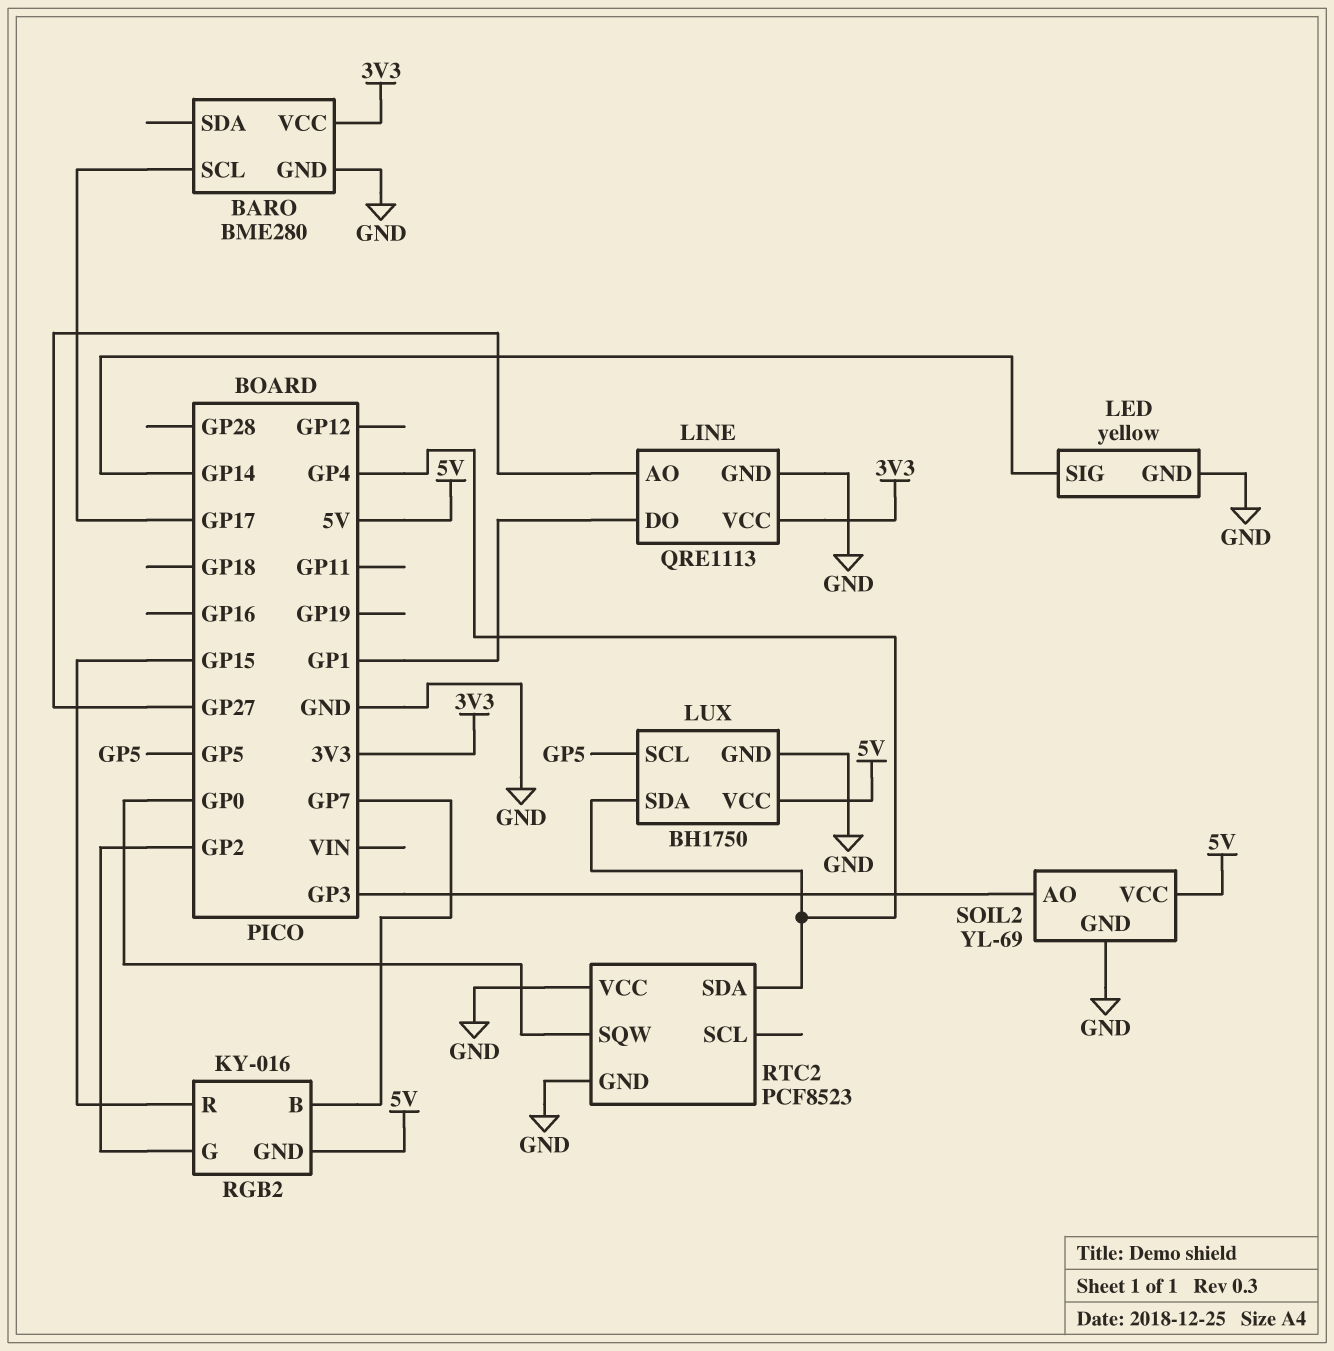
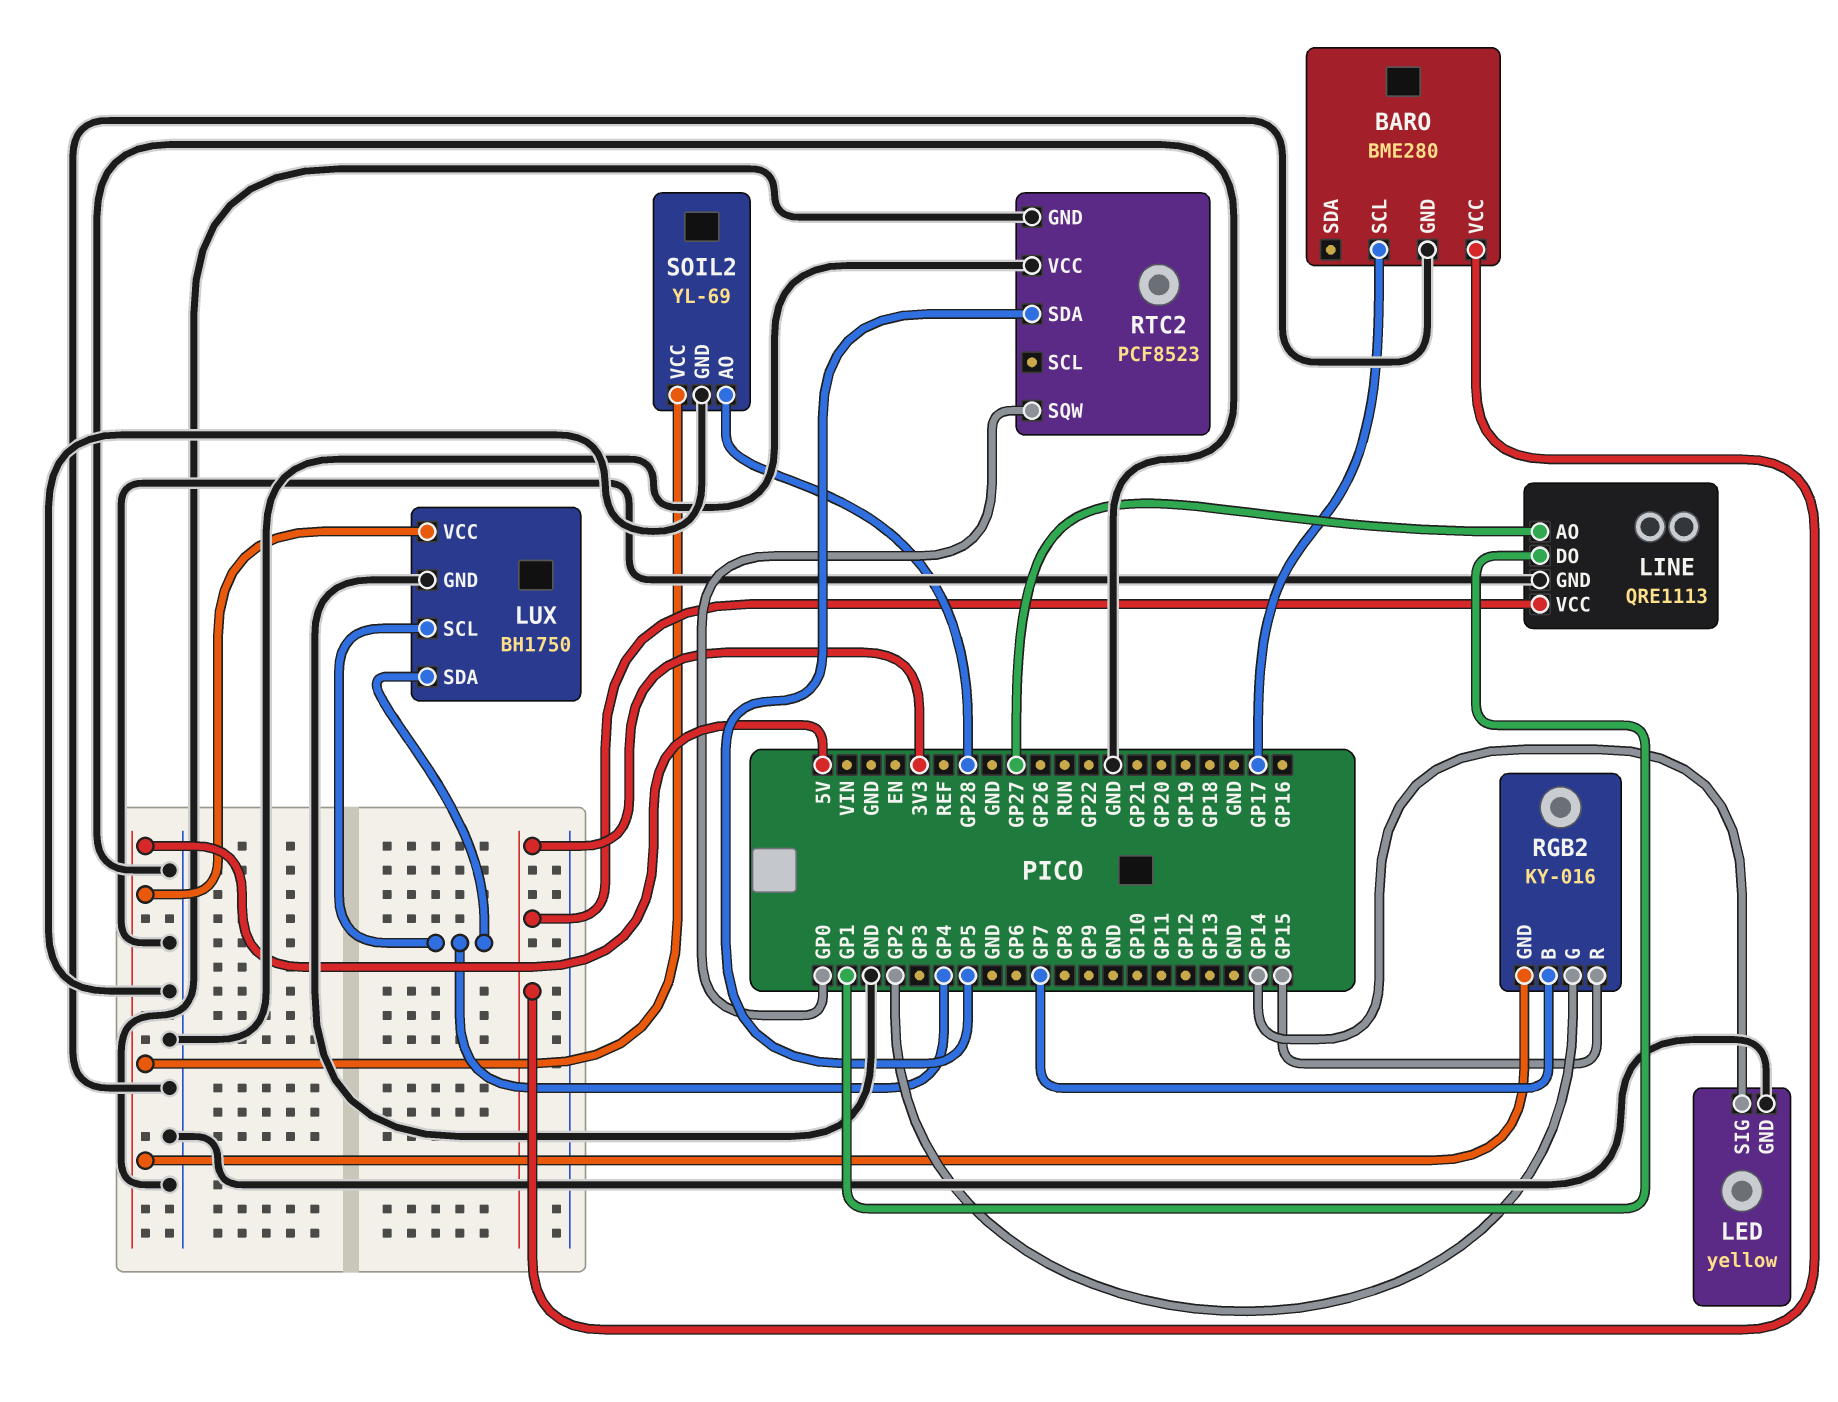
LUX pin SCL: GP5 -> GP4
RTC2 pin SDA: GP4 -> GP5
SOIL2 pin AO: GP3 -> GP28

